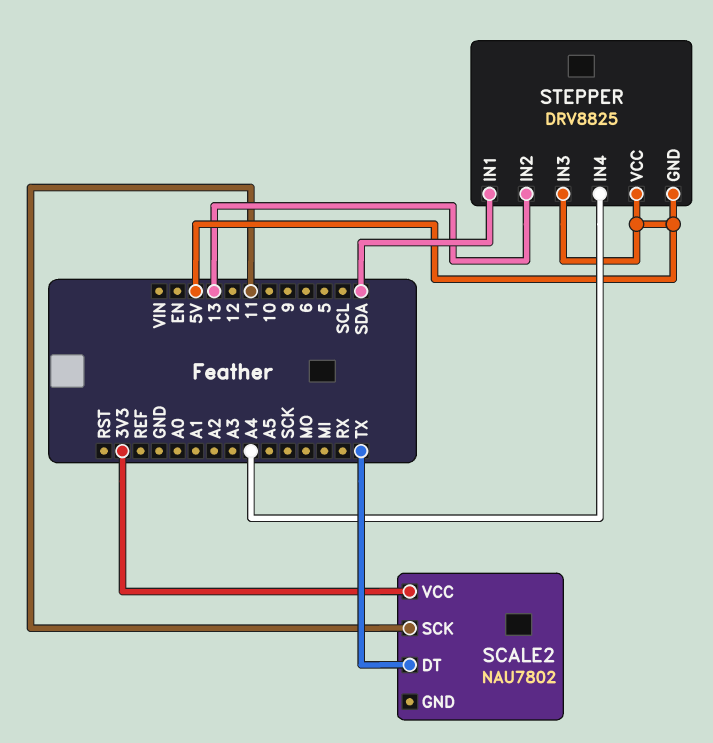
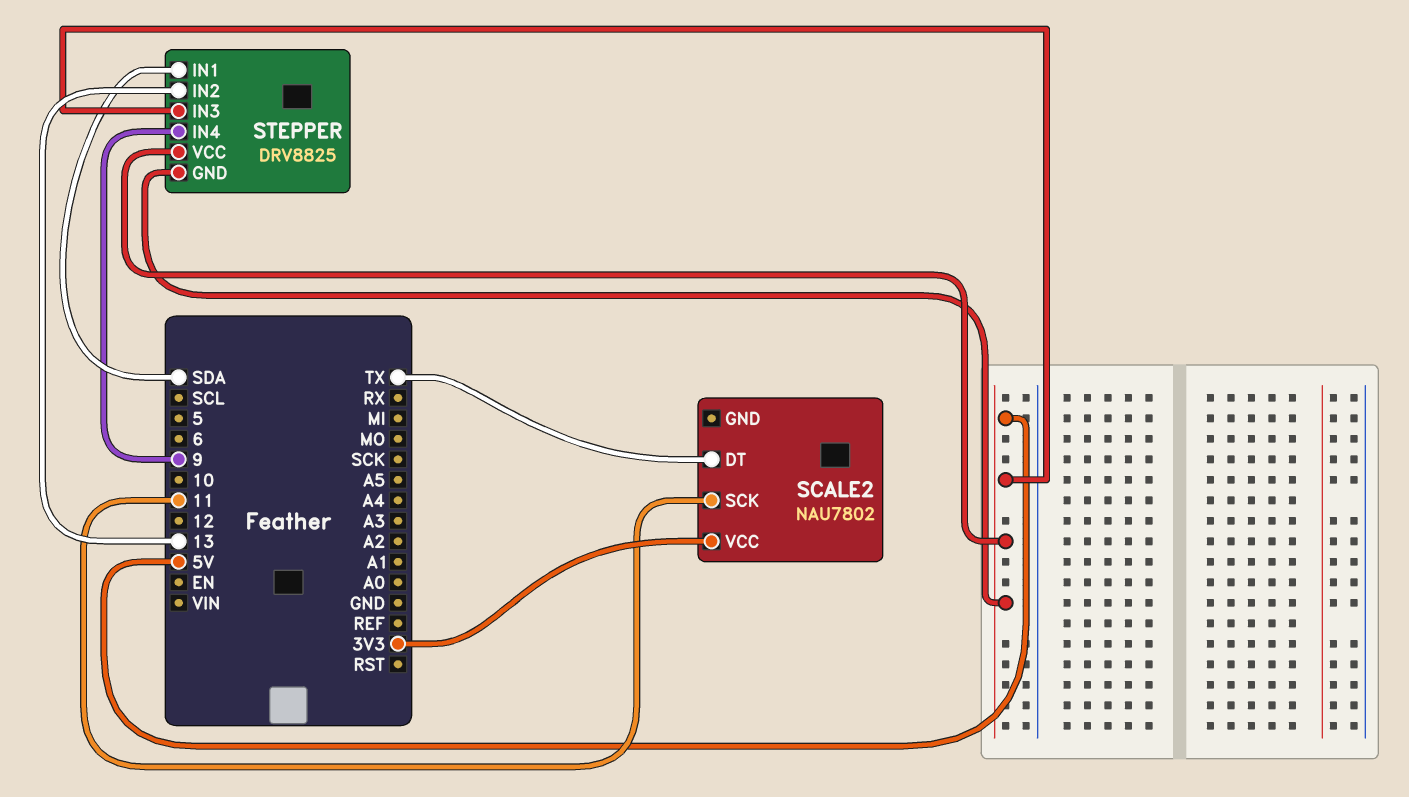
STEPPER pin IN4: A4 -> 9

